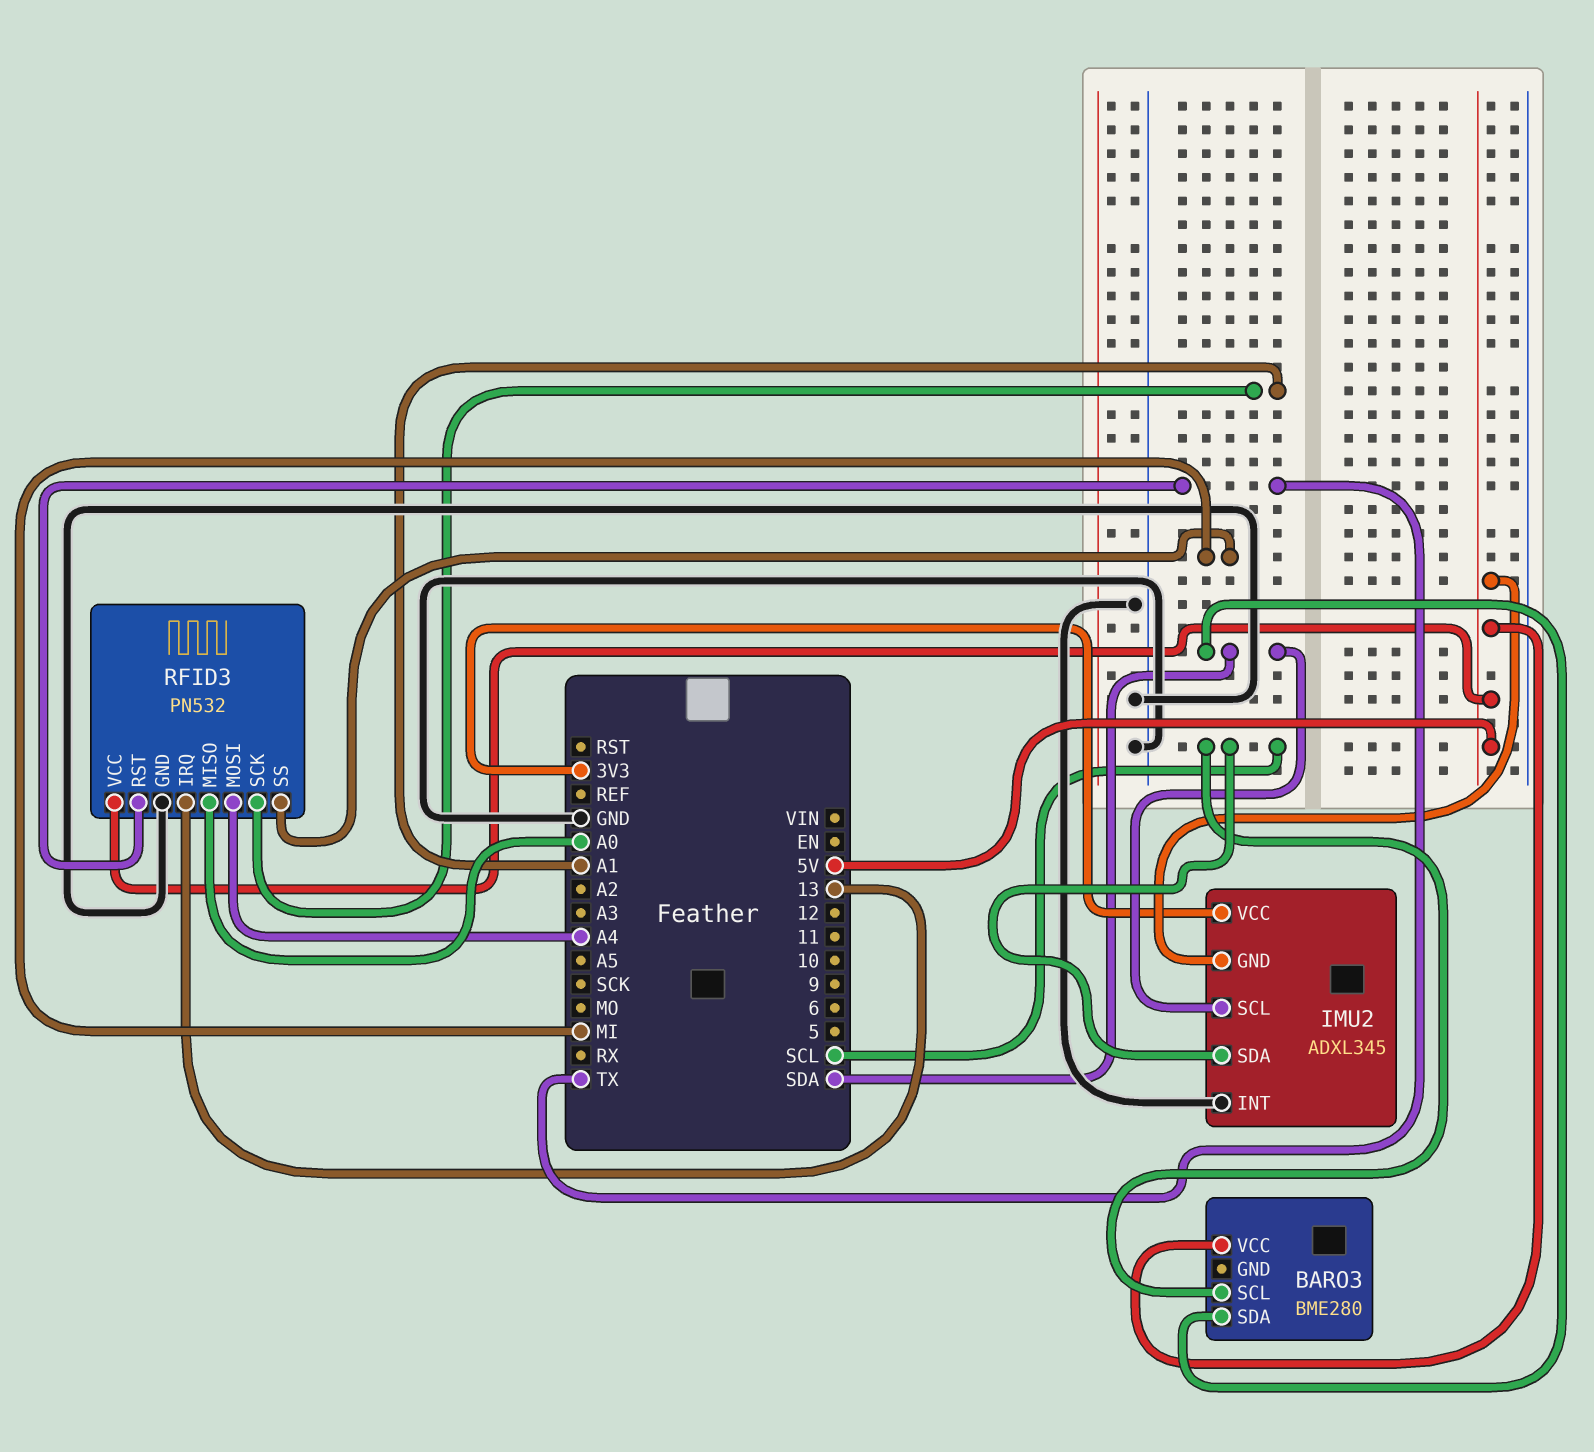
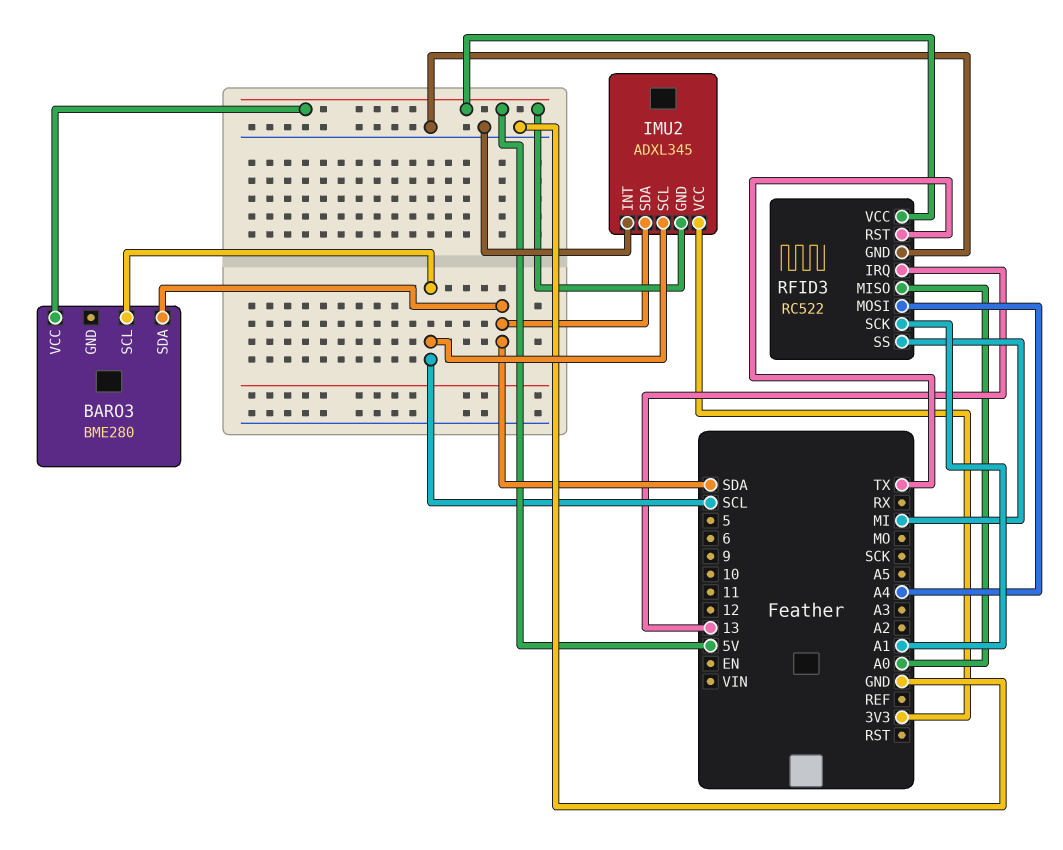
IMU2 pin SCL: SDA -> SCL
IMU2 pin SDA: SCL -> SDA
RFID3: PN532 -> RC522

